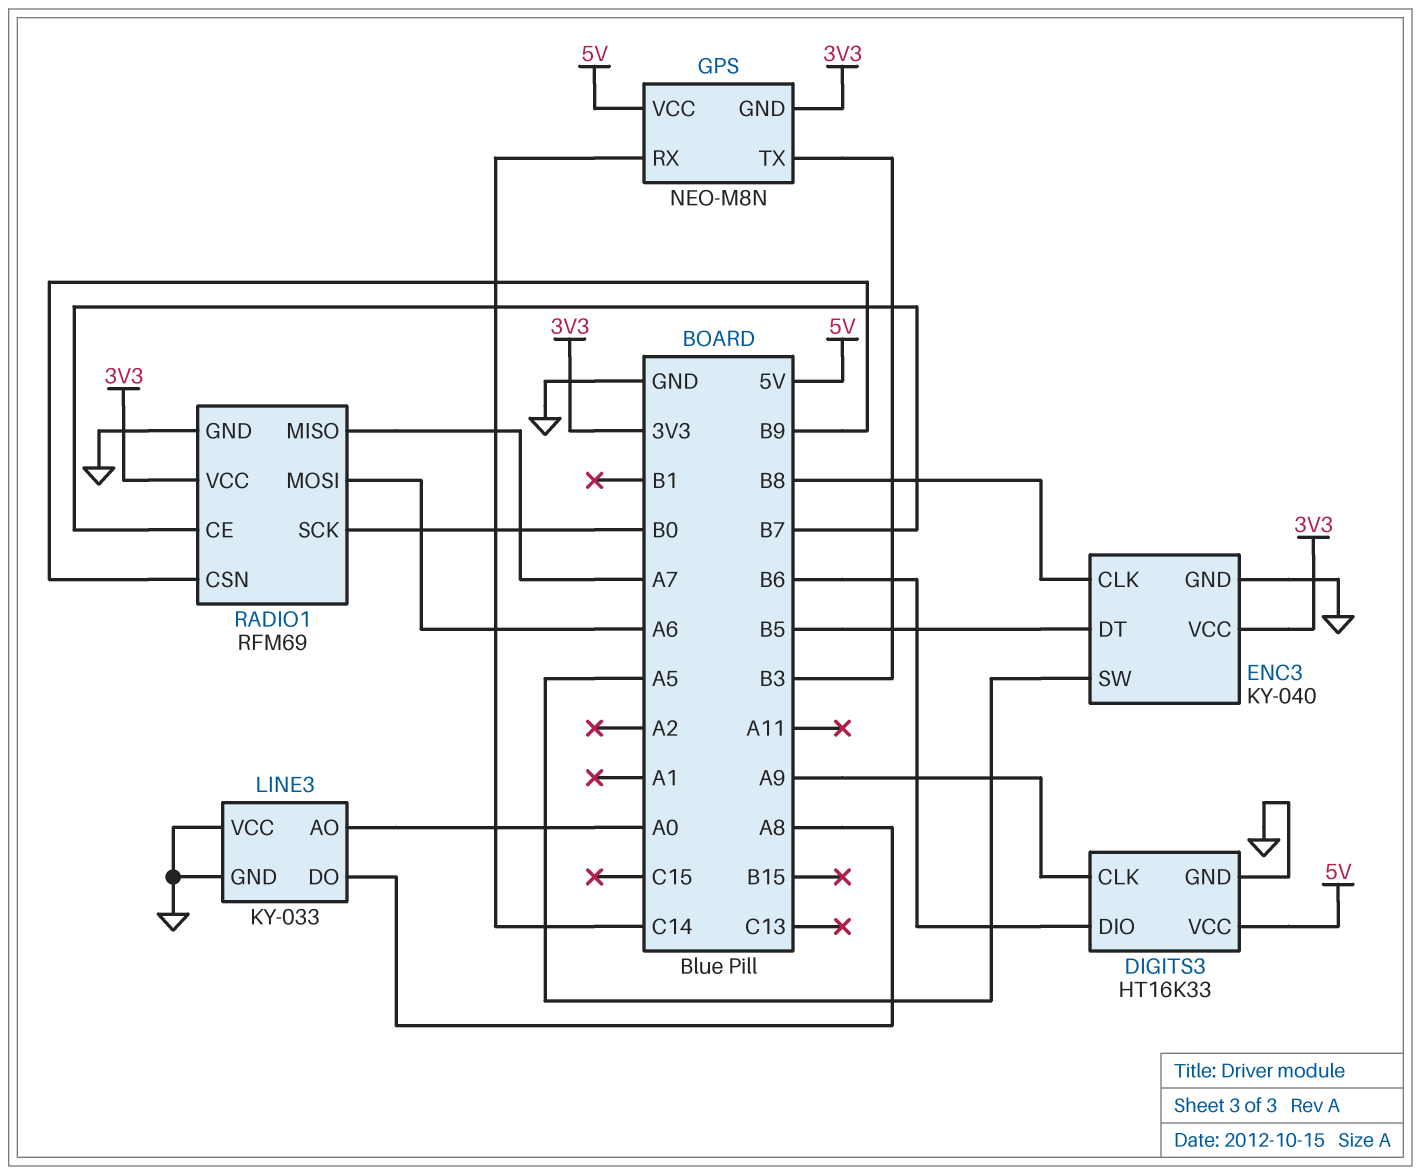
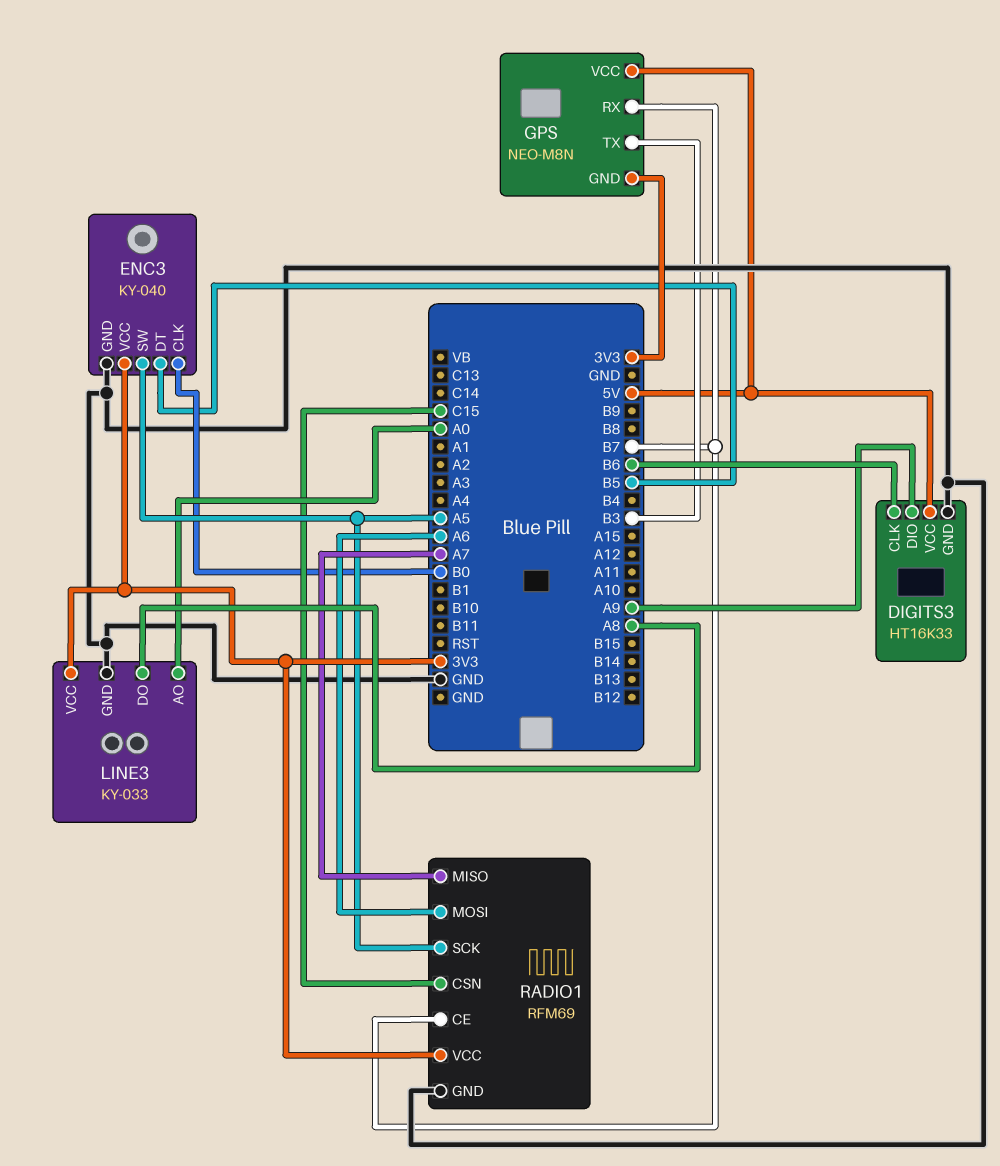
DIGITS3 pin CLK: A9 -> B6
DIGITS3 pin DIO: B6 -> A9
ENC3 pin CLK: B8 -> B0
GPS pin RX: C14 -> B7
LINE3 pin VCC: GND -> 3V3
RADIO1 pin CSN: B9 -> C15
RADIO1 pin SCK: B0 -> A5

